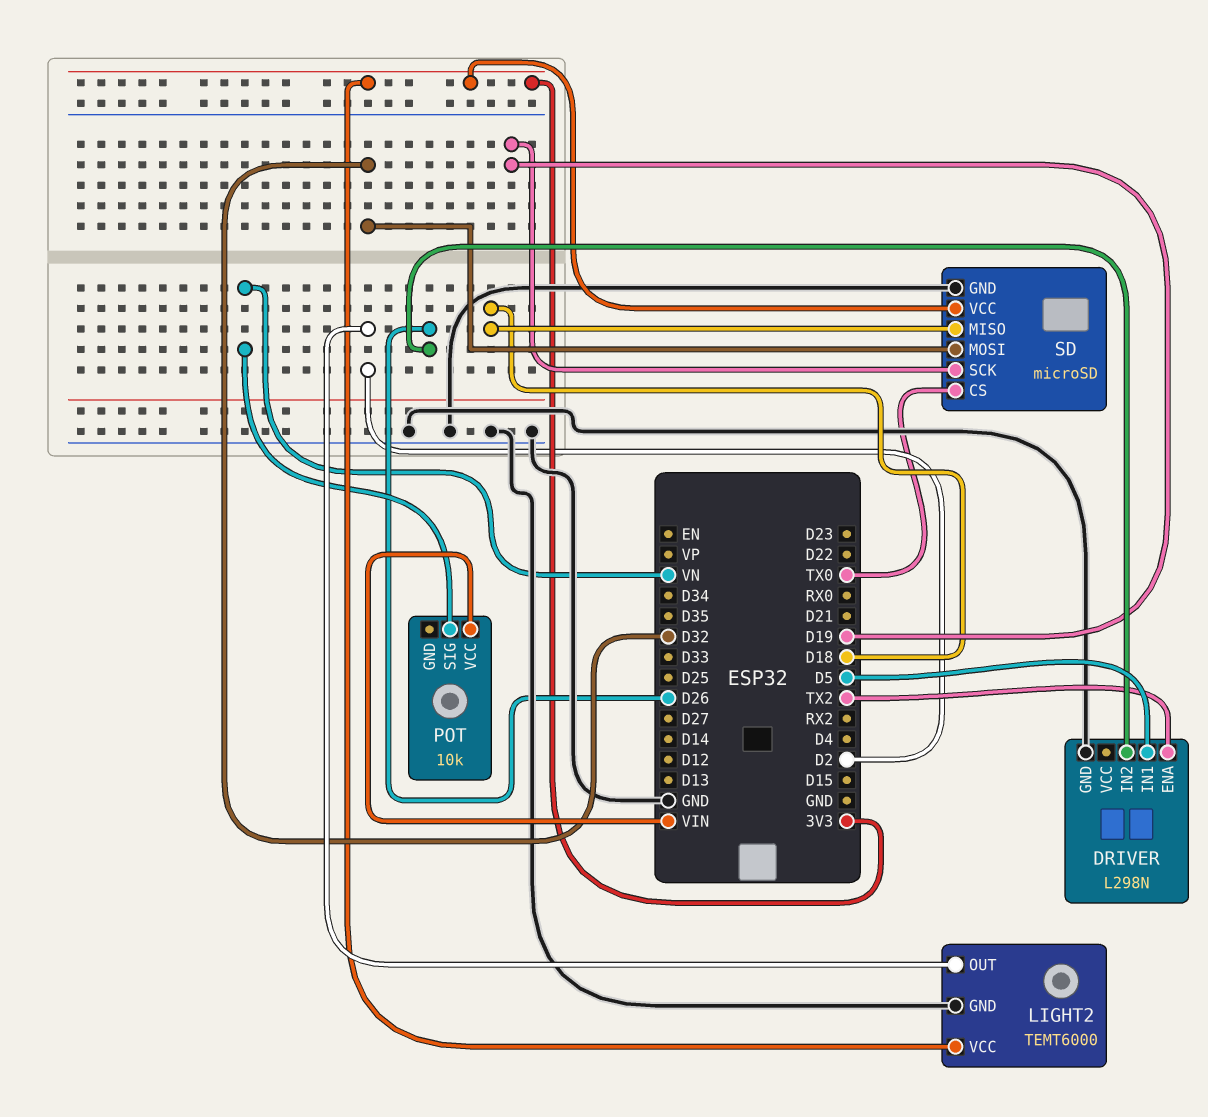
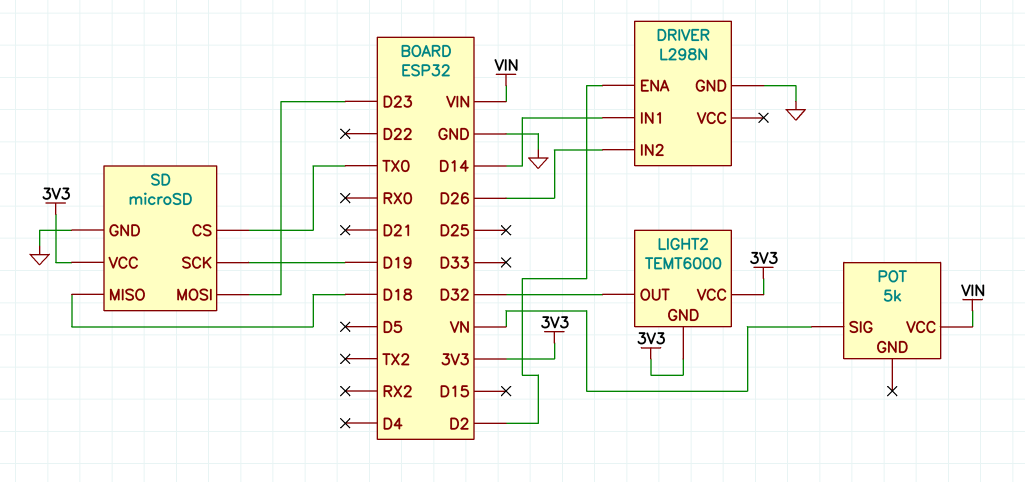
DRIVER pin ENA: TX2 -> D2
DRIVER pin IN1: D5 -> D14
LIGHT2 pin GND: GND -> 3V3
LIGHT2 pin OUT: D2 -> D32
POT: 10k -> 5k
SD pin MOSI: D32 -> D23

